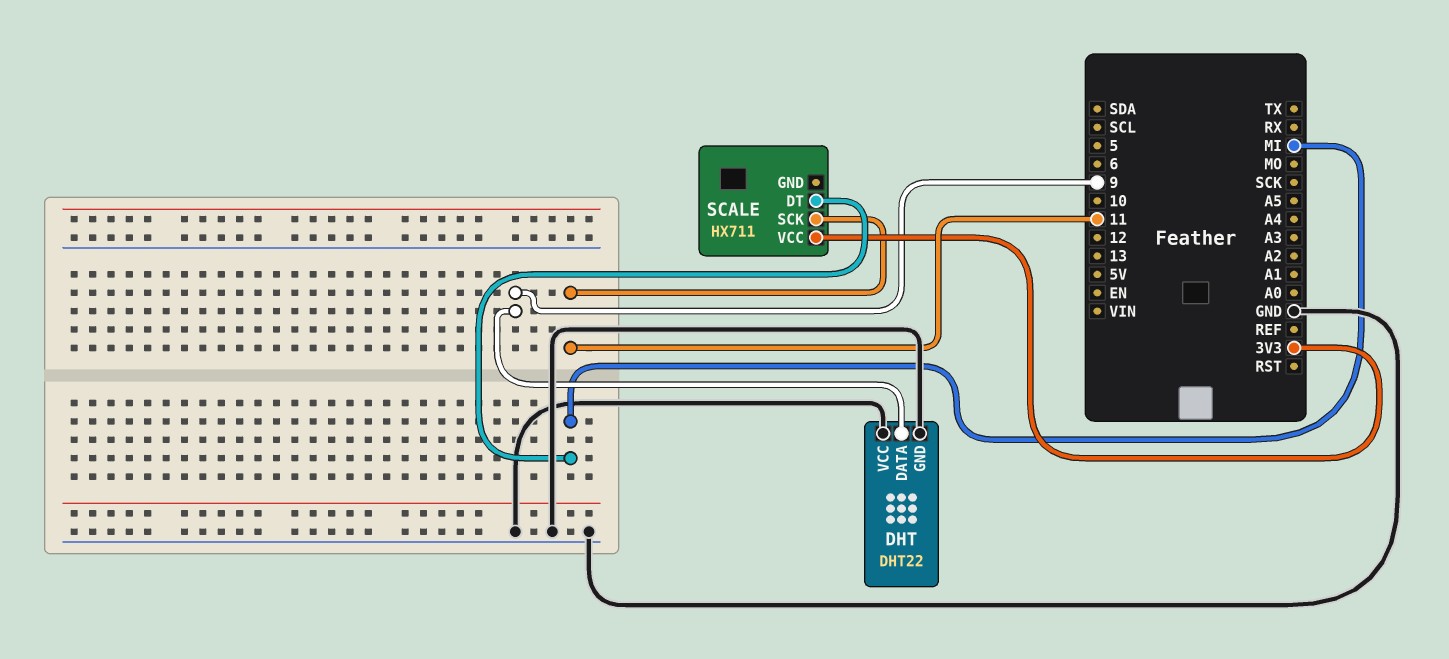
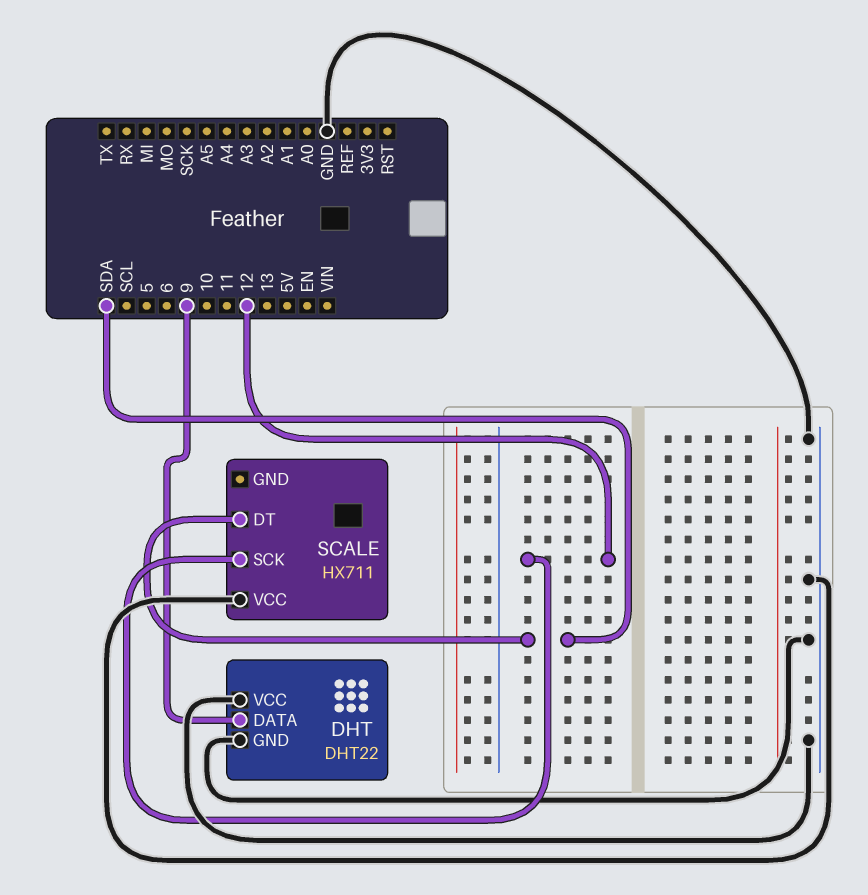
SCALE pin DT: MI -> SDA
SCALE pin SCK: 11 -> 12
SCALE pin VCC: 3V3 -> GND

